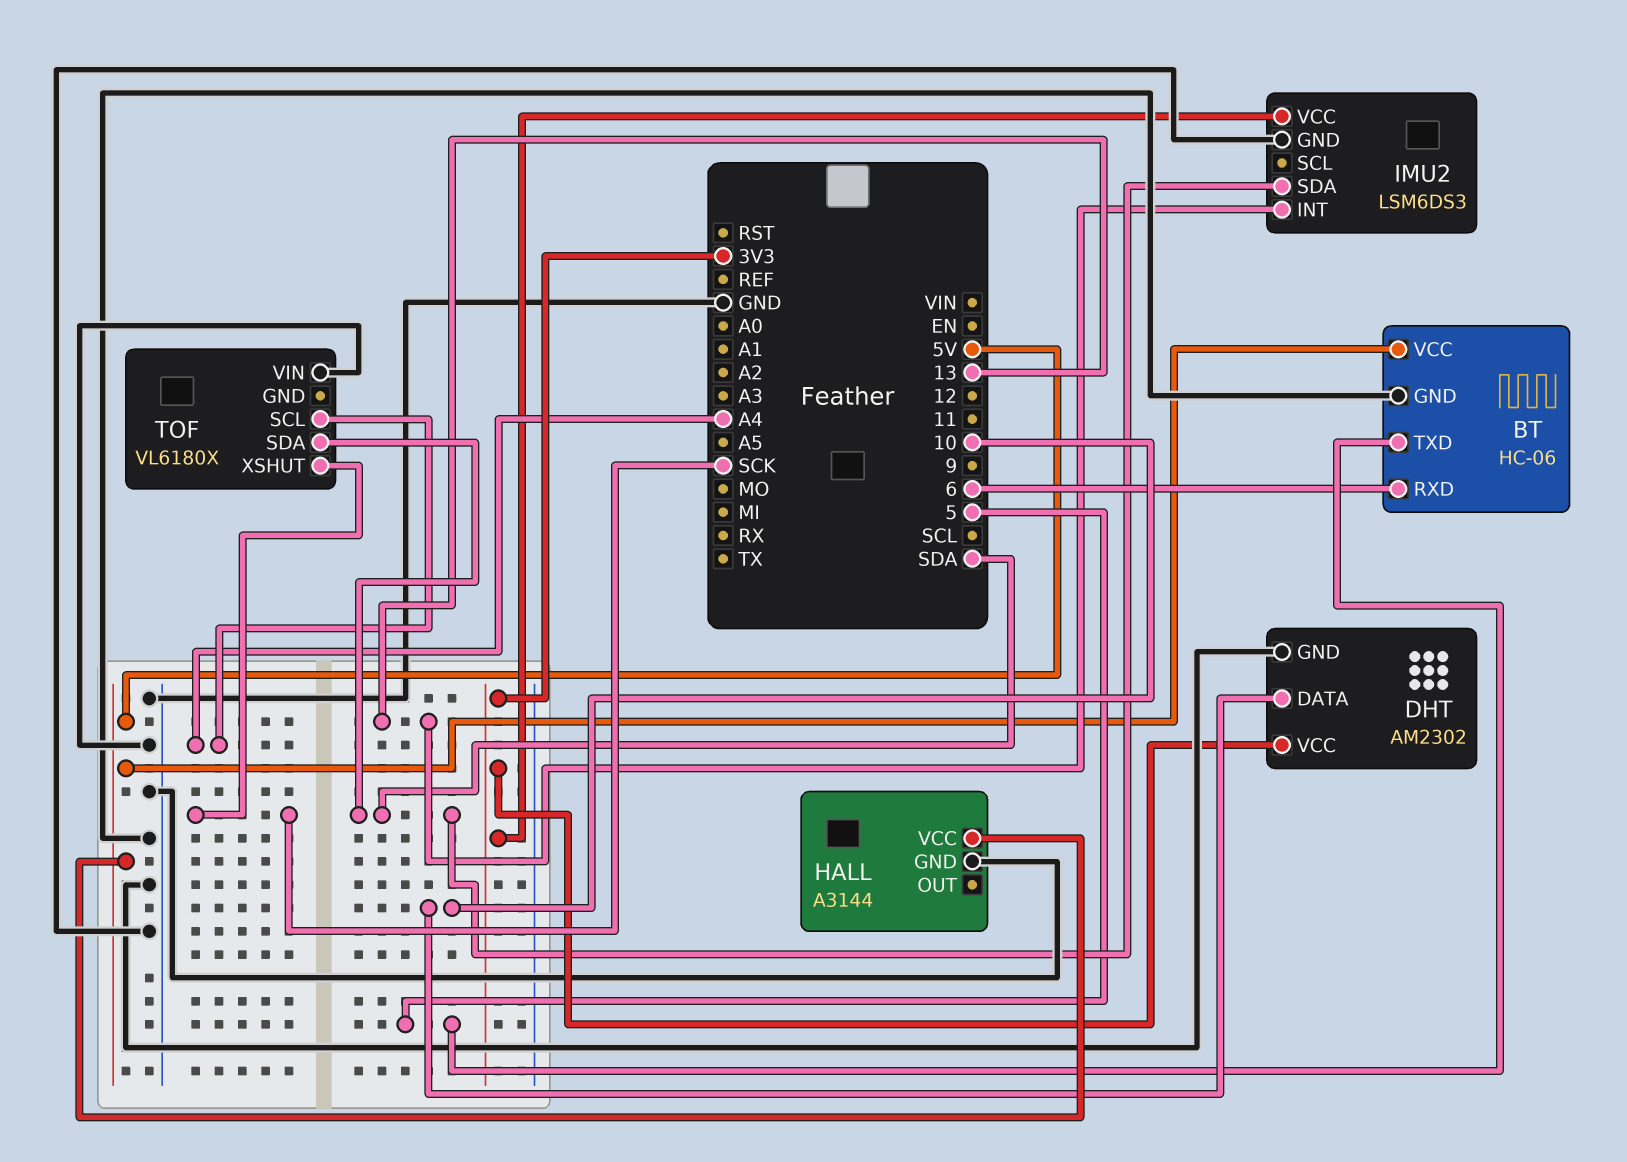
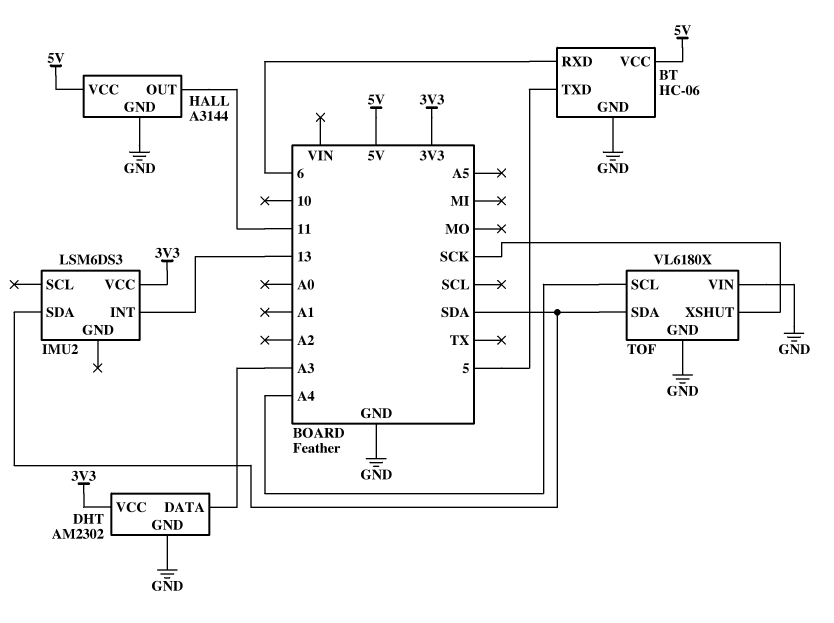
DHT pin DATA: 10 -> A3
HALL pin OUT: none -> 11
IMU2 pin GND: GND -> none
TOF pin GND: none -> GND

